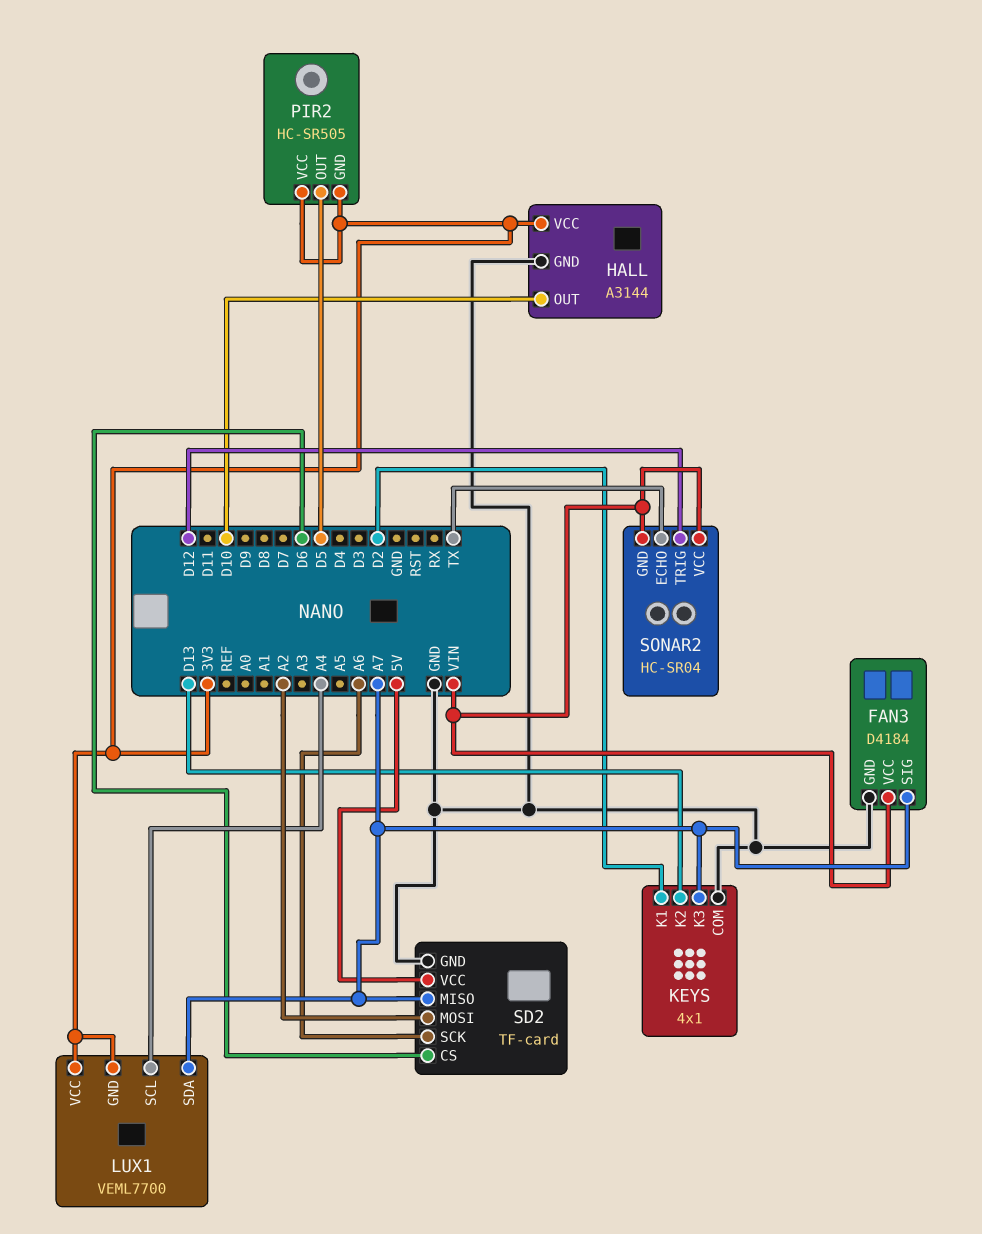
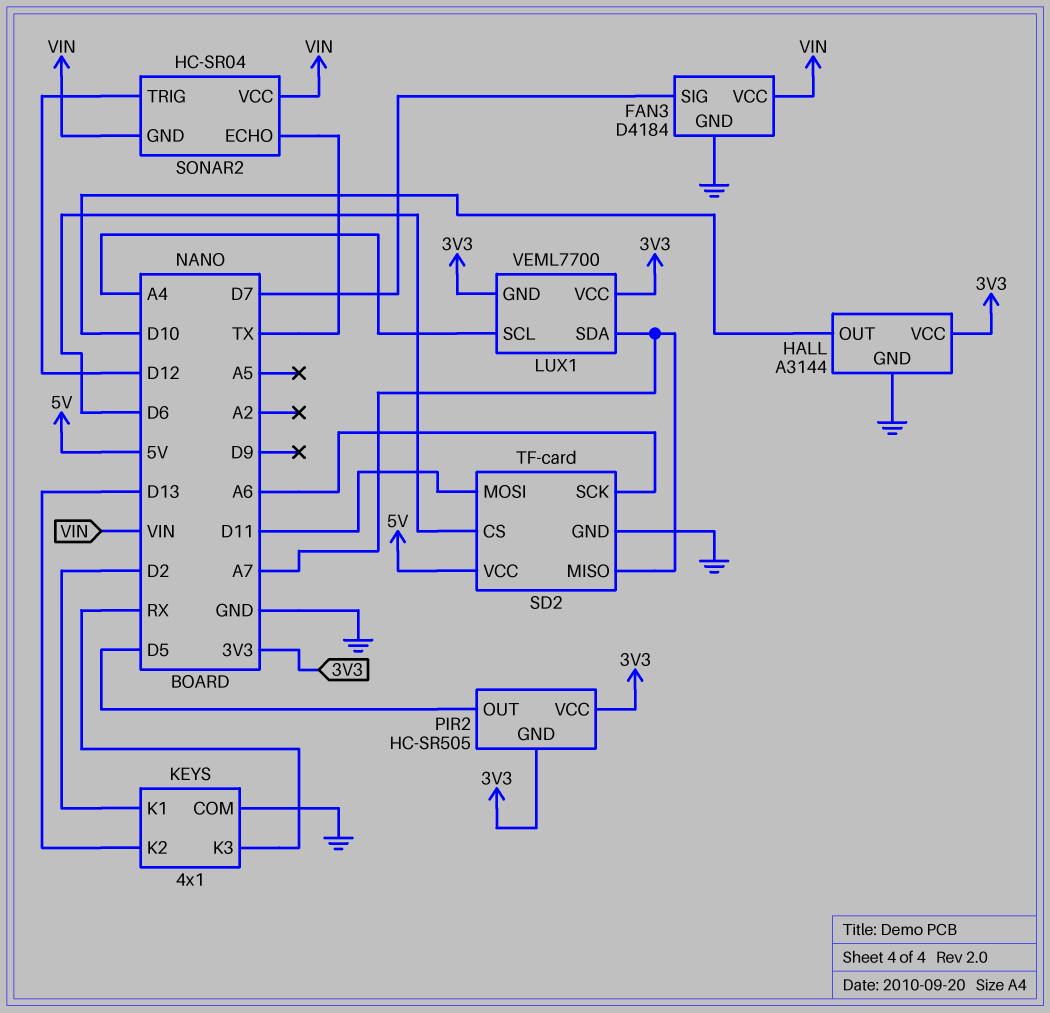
FAN3 pin SIG: A7 -> D7
KEYS pin K3: A7 -> RX
SD2 pin MOSI: A2 -> D11

